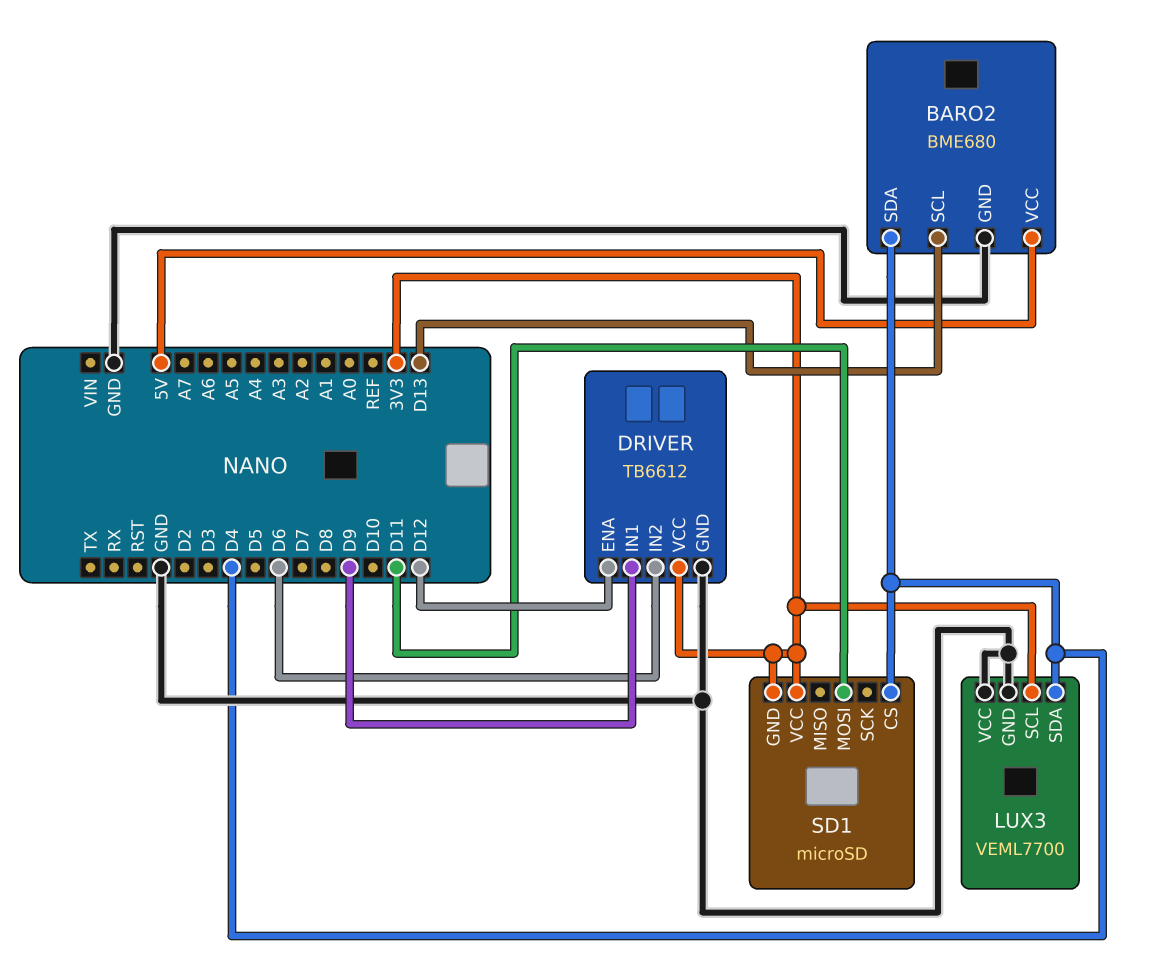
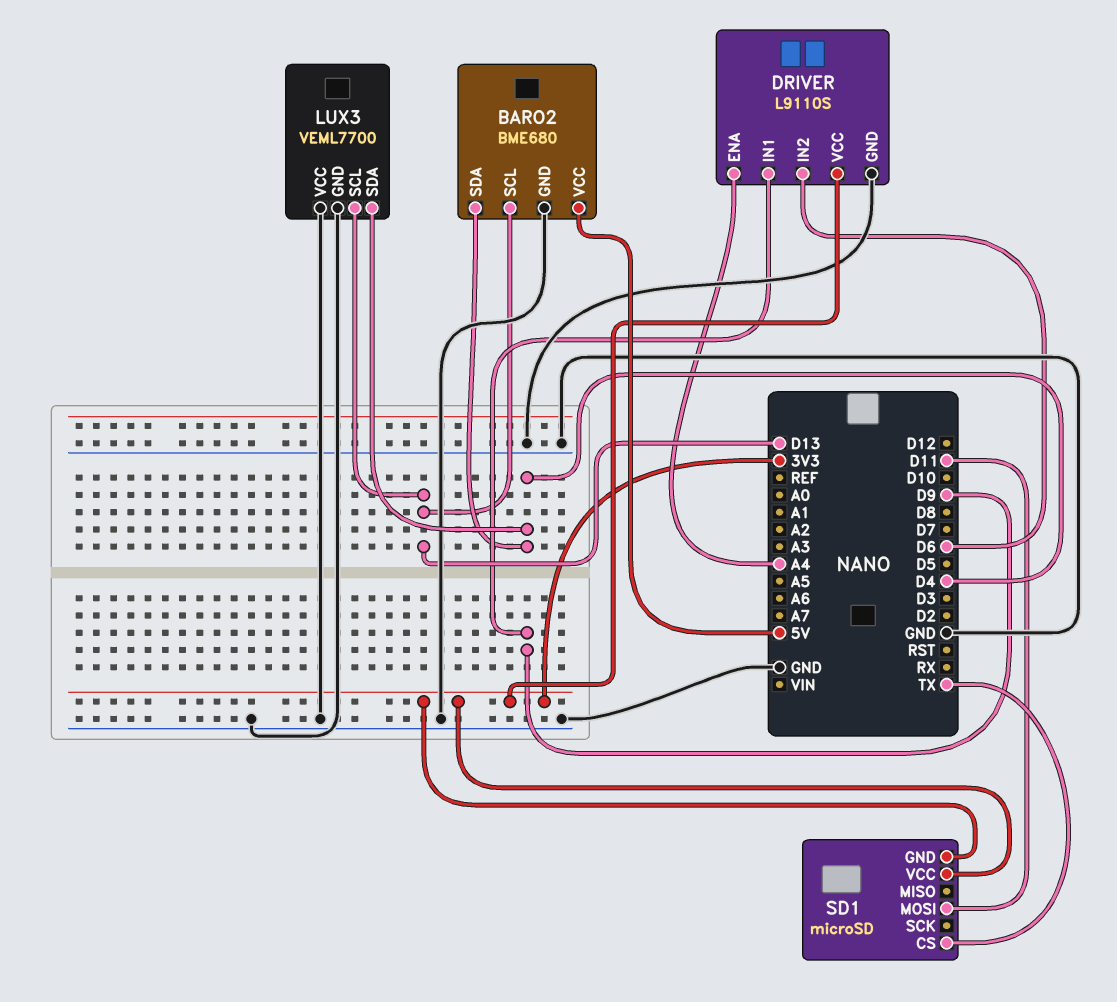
DRIVER: TB6612 -> L9110S
DRIVER pin ENA: D12 -> A4
LUX3 pin SCL: 3V3 -> D13
SD1 pin CS: D4 -> TX

